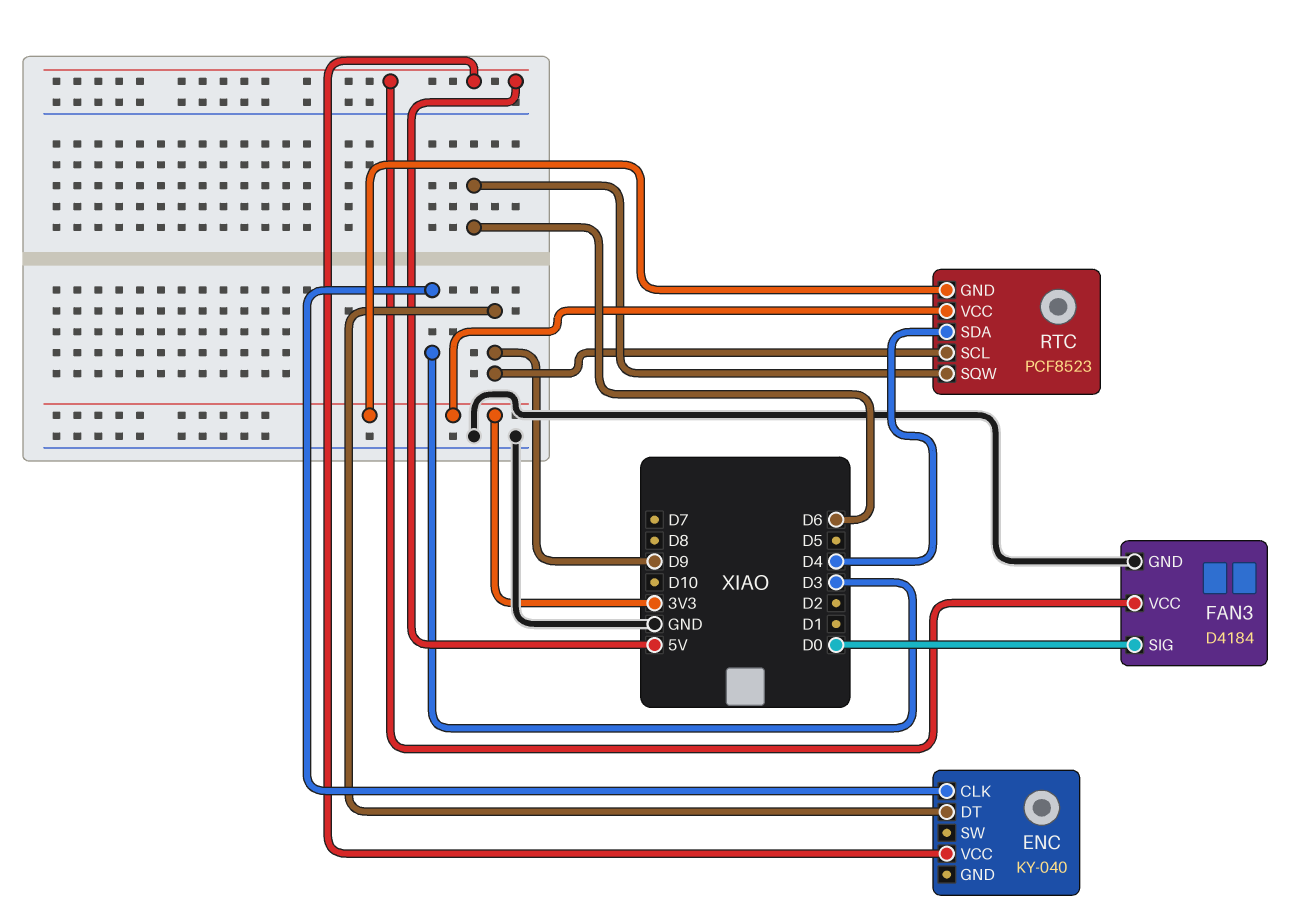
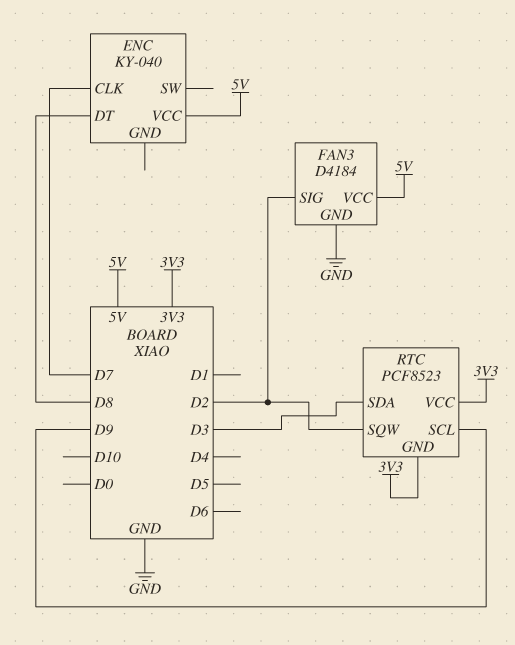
ENC pin CLK: D3 -> D7
ENC pin DT: D9 -> D8
FAN3 pin SIG: D0 -> D2
RTC pin SDA: D4 -> D3
RTC pin SQW: D6 -> D2

